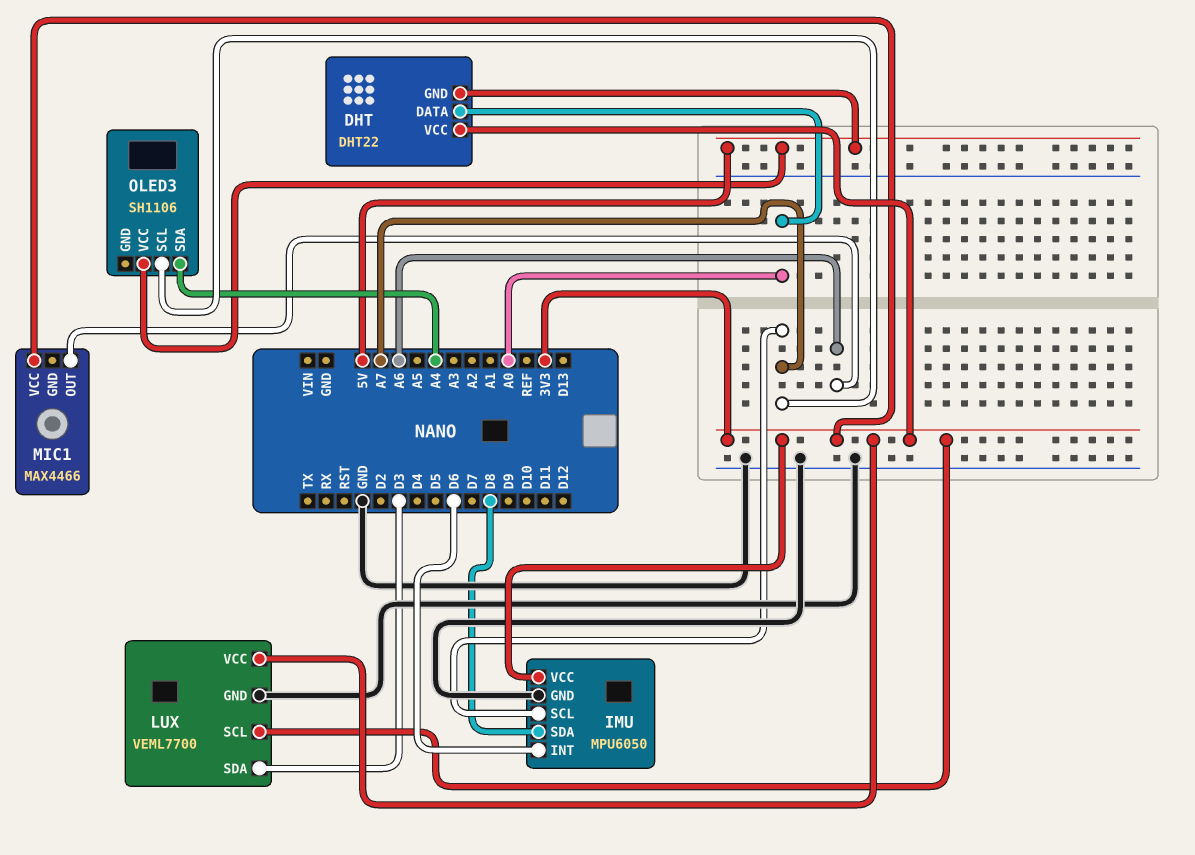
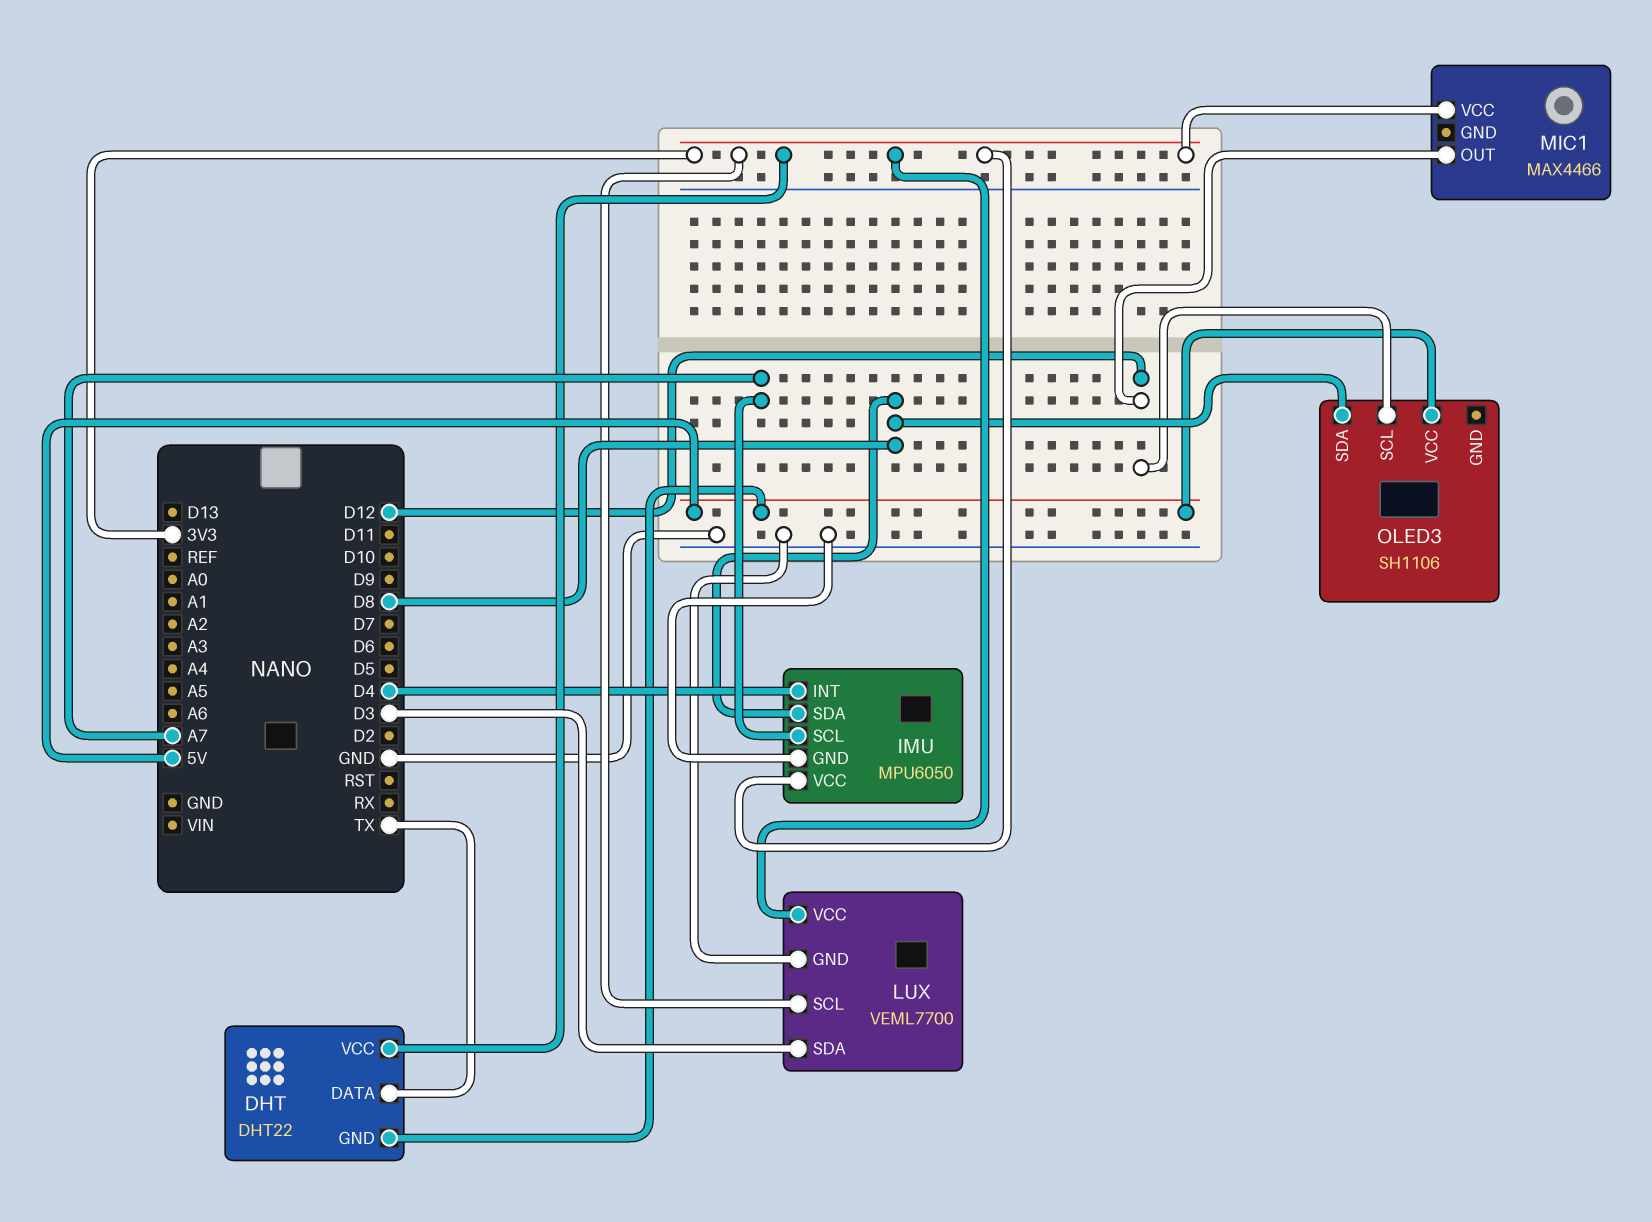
DHT pin DATA: A0 -> TX
IMU pin INT: D6 -> D4
MIC1 pin OUT: A6 -> D12
OLED3 pin SCL: A7 -> D12
OLED3 pin SDA: A4 -> D8

